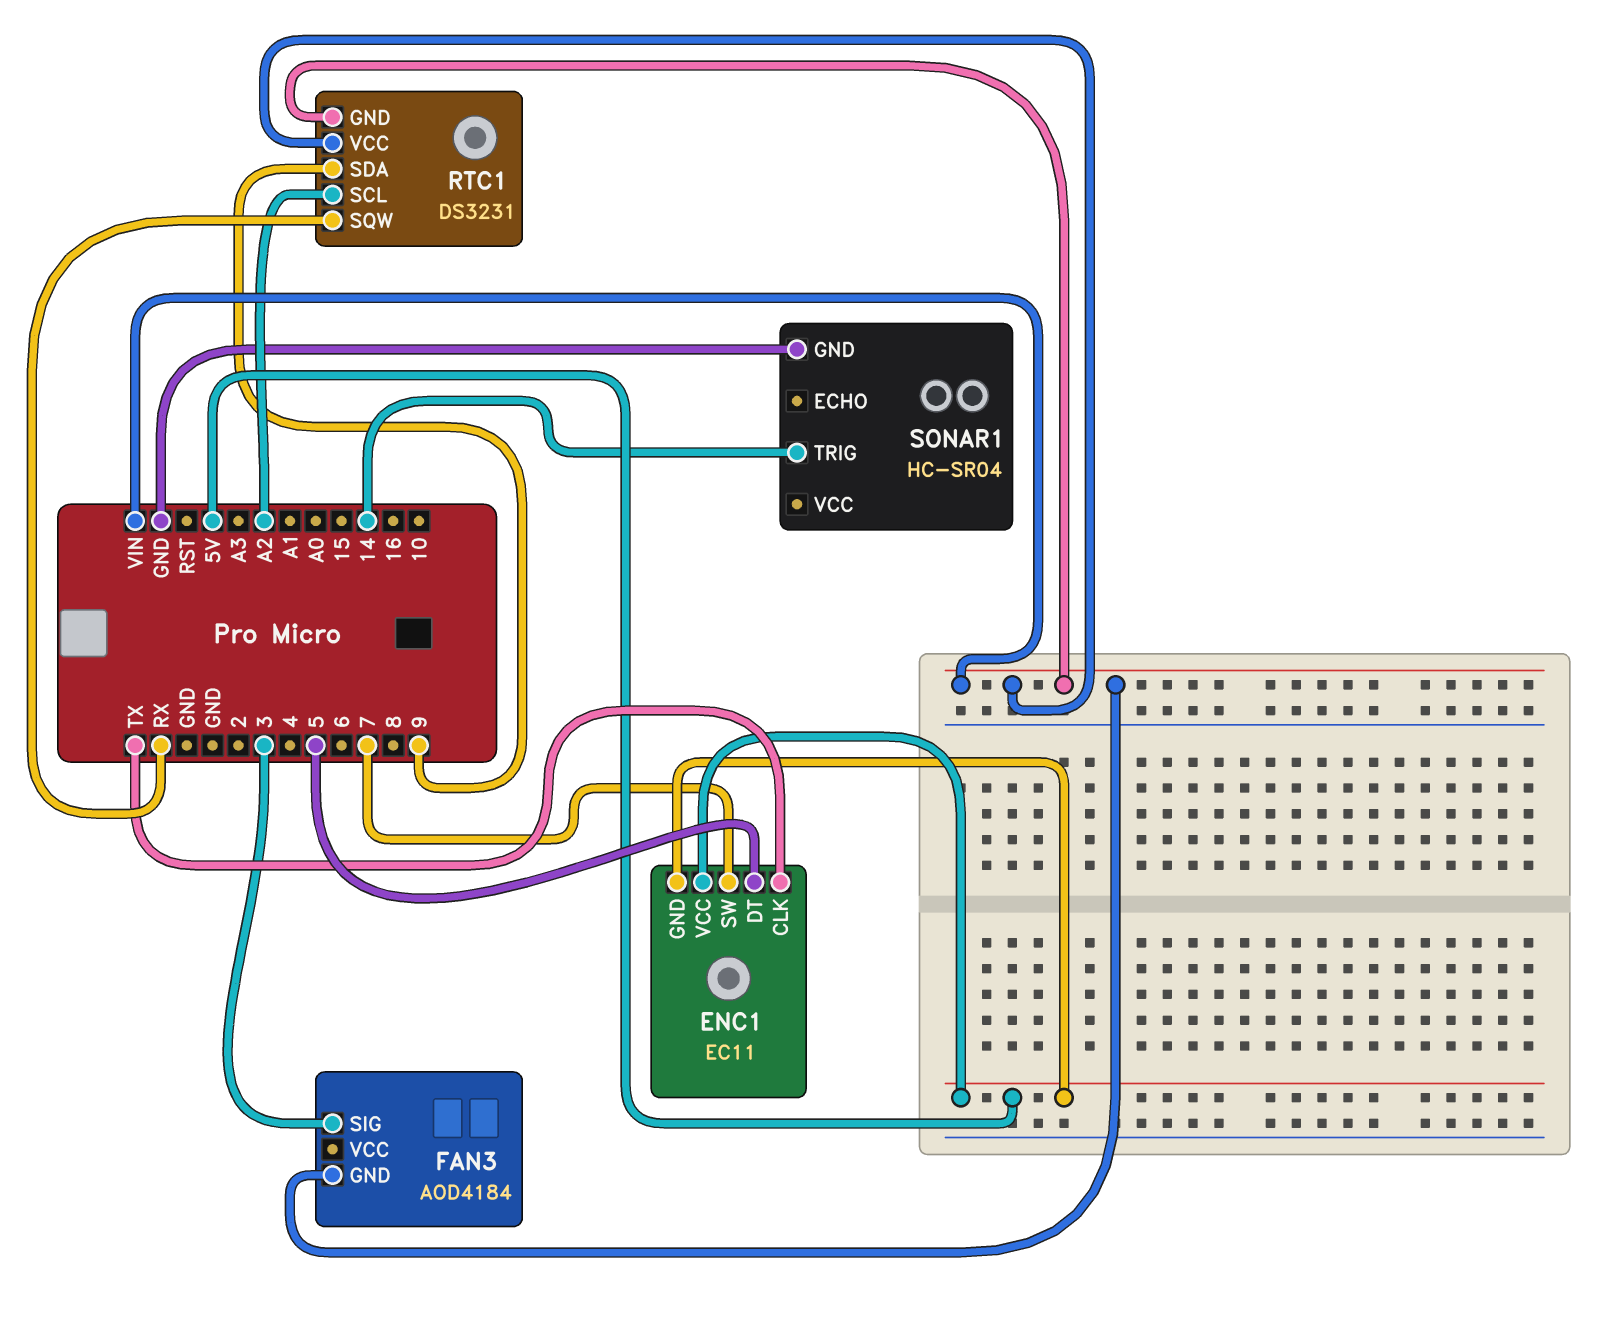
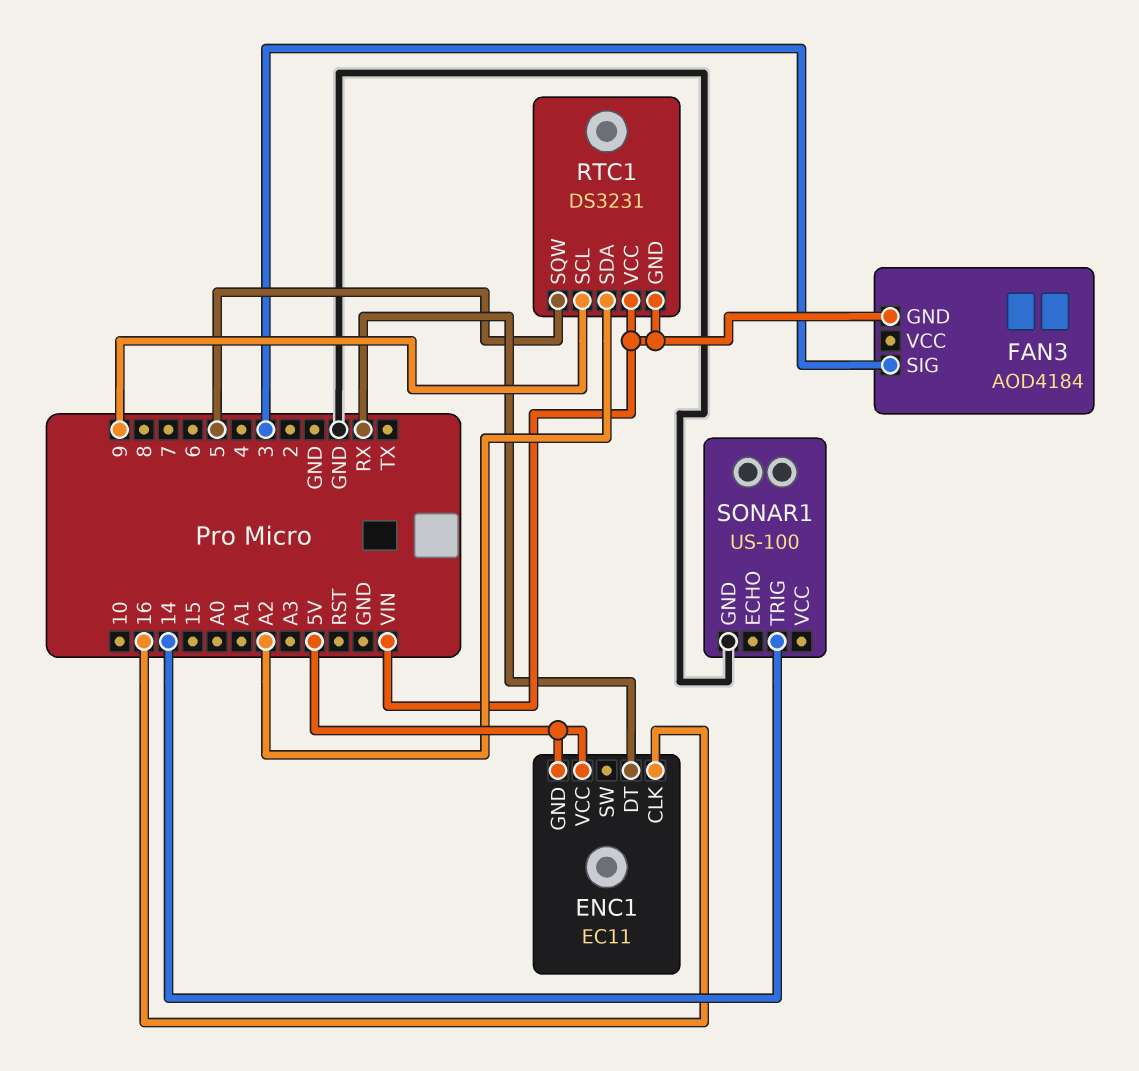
ENC1 pin CLK: TX -> 16
ENC1 pin DT: 5 -> RX
ENC1 pin SW: 7 -> none
RTC1 pin SCL: A2 -> 9
RTC1 pin SDA: 9 -> A2
RTC1 pin SQW: RX -> 5
SONAR1: HC-SR04 -> US-100

